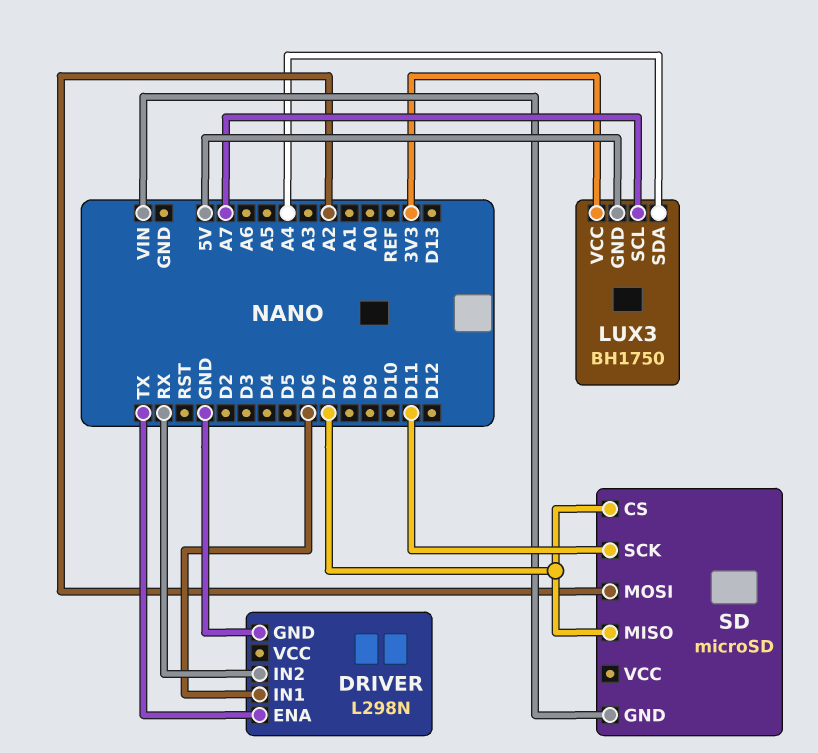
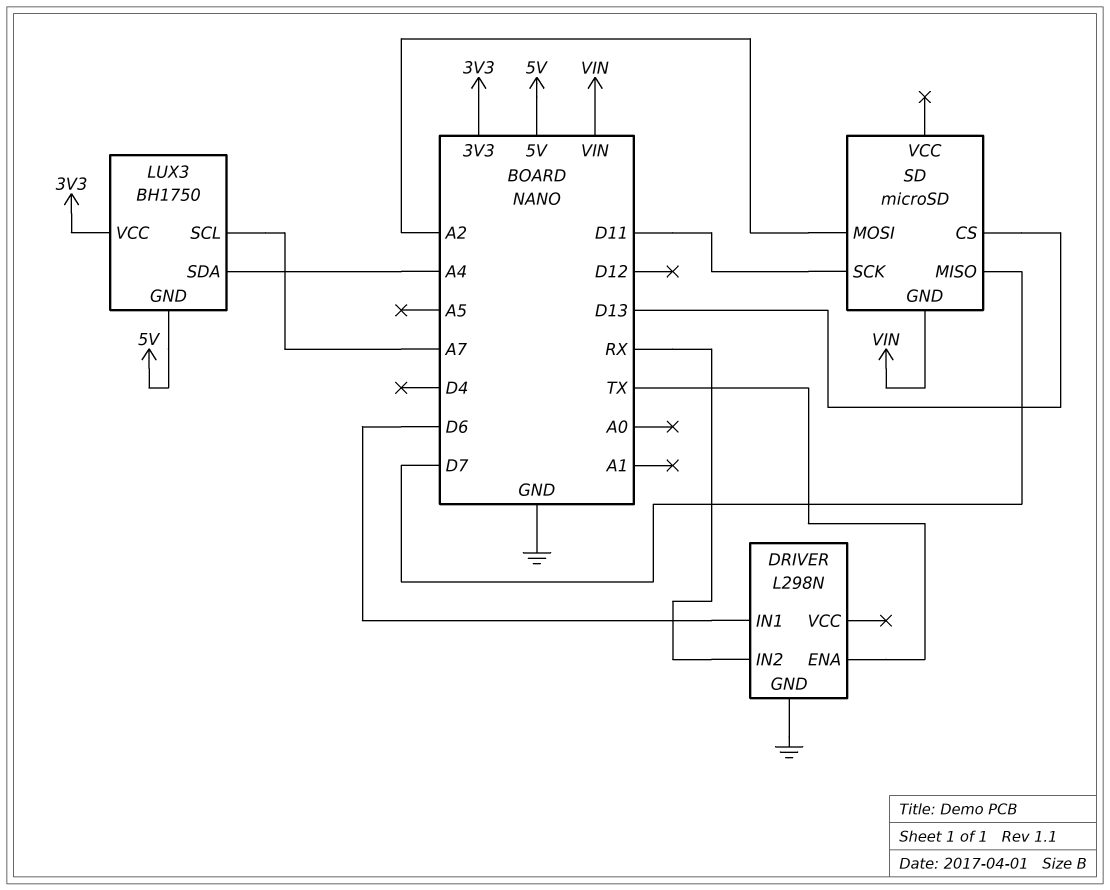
SD pin CS: D7 -> D13

